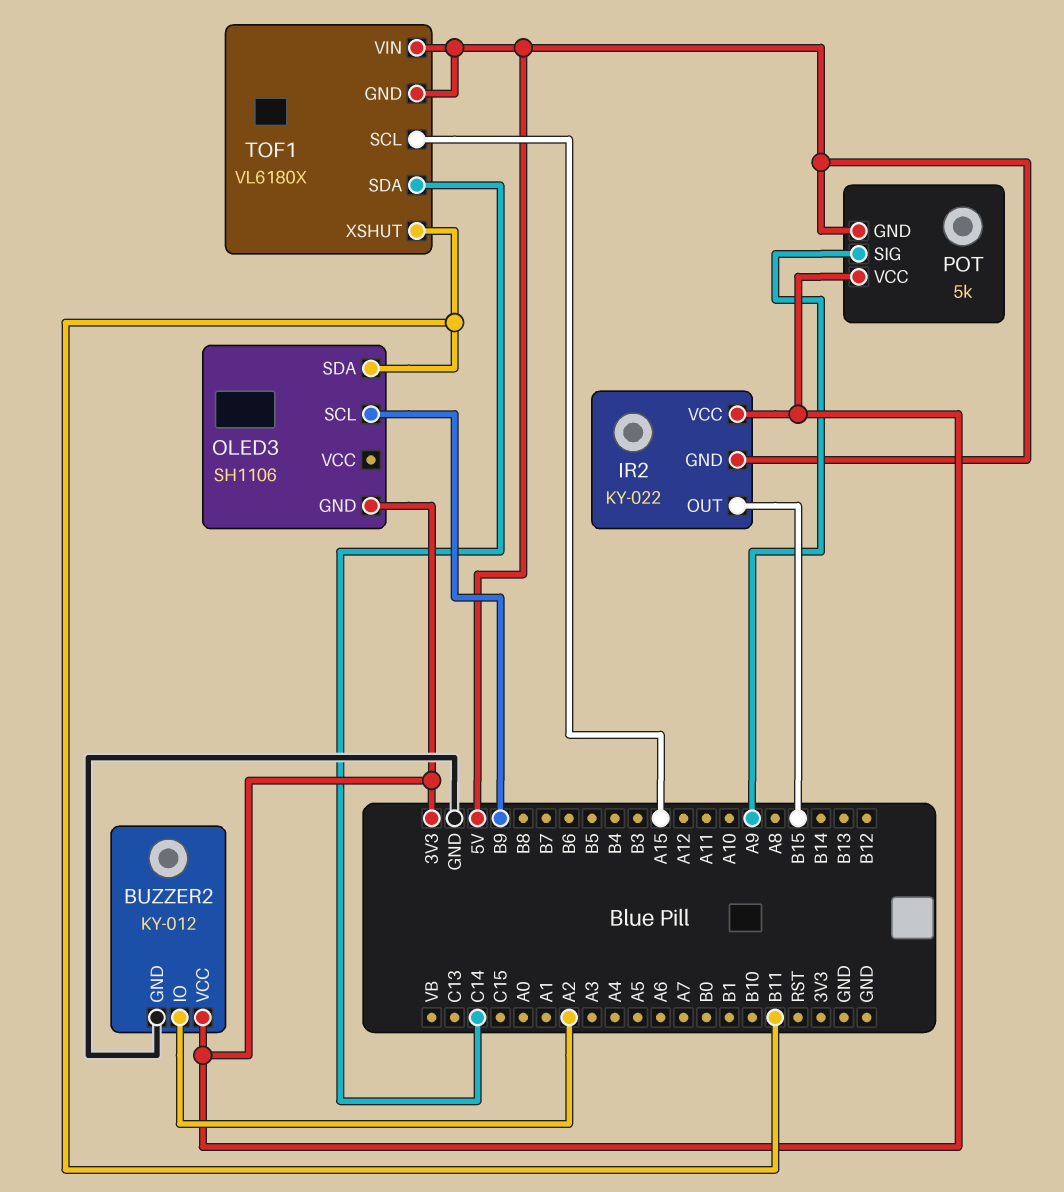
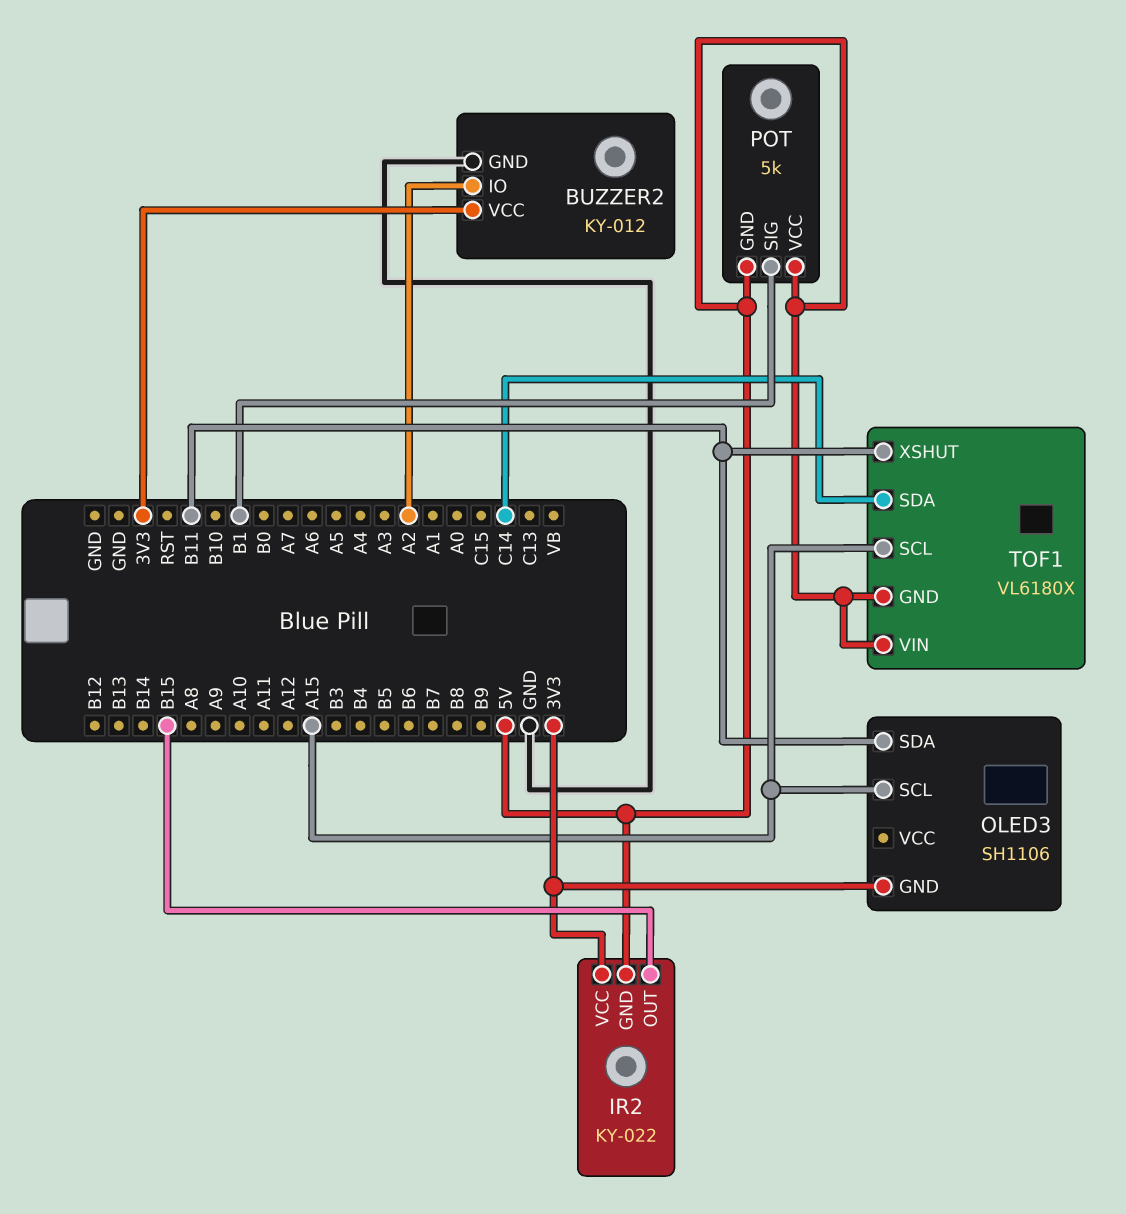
OLED3 pin SCL: B9 -> A15
POT pin SIG: A9 -> B1
POT pin VCC: 3V3 -> 5V

